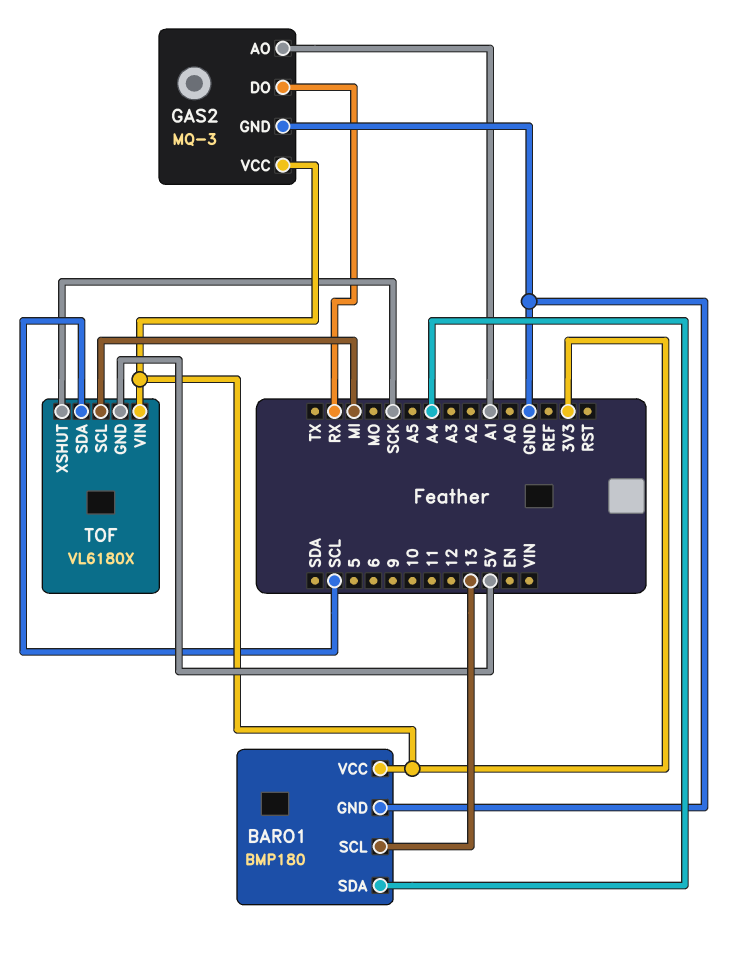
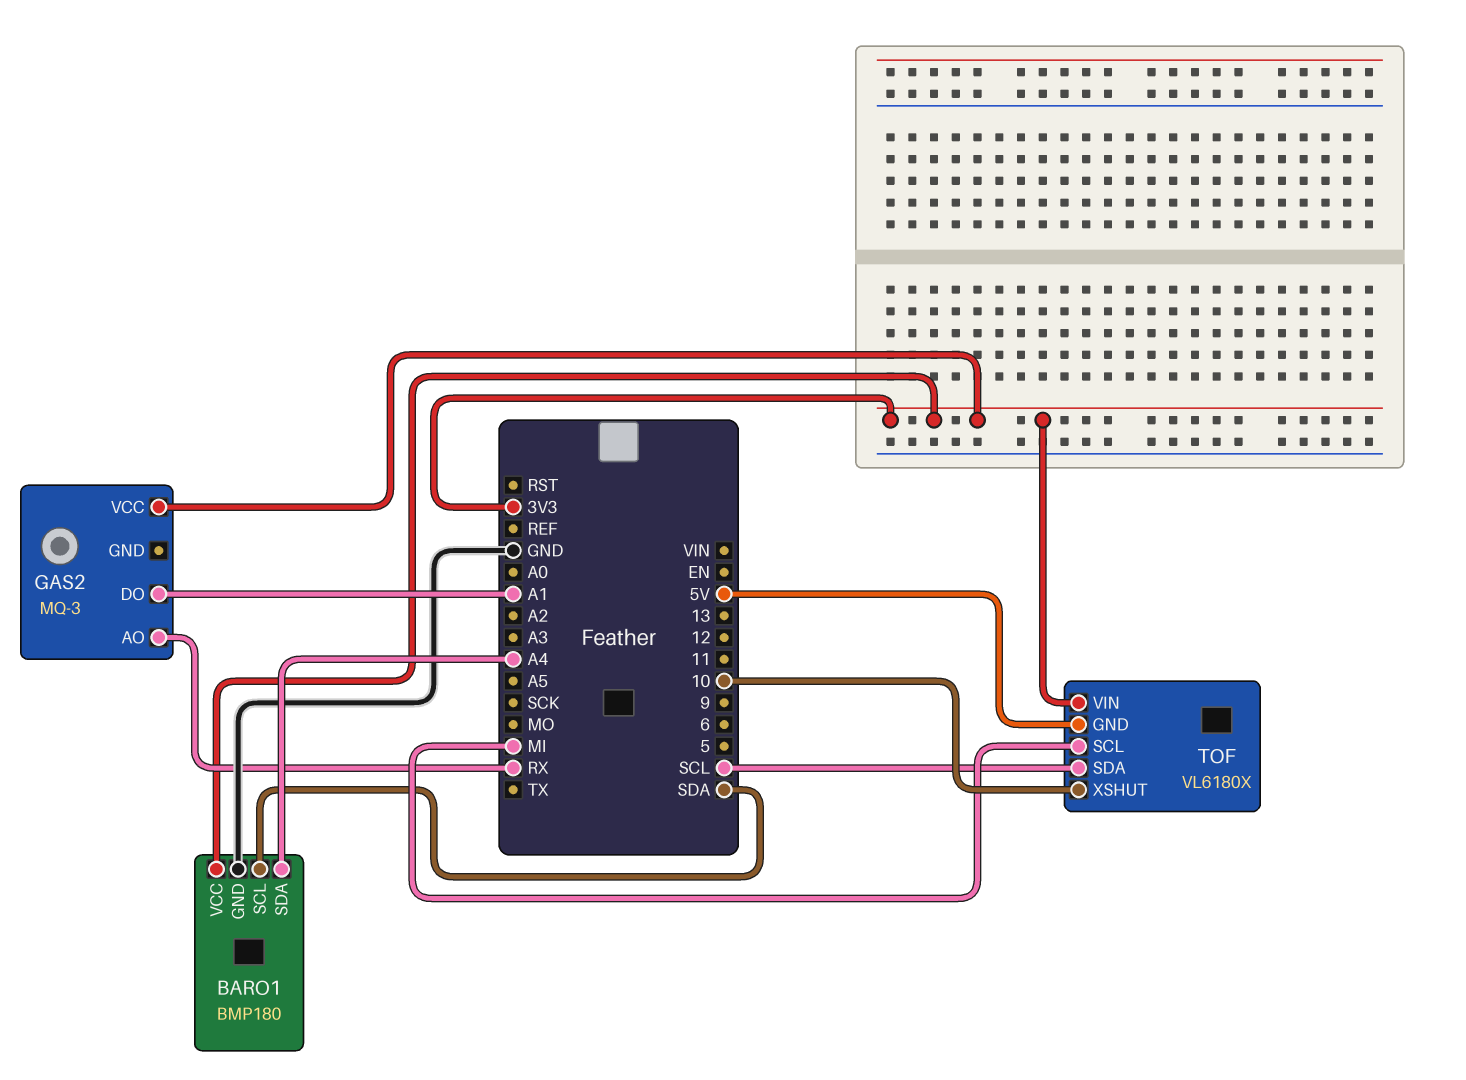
BARO1 pin SCL: 13 -> SDA
GAS2 pin AO: A1 -> RX
GAS2 pin DO: RX -> A1
GAS2 pin GND: GND -> none
TOF pin XSHUT: SCK -> 10

